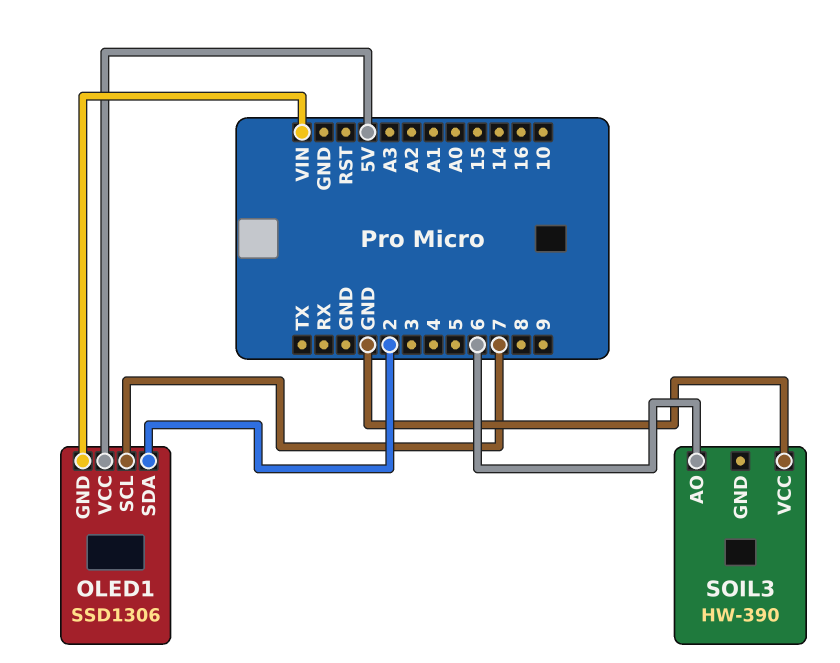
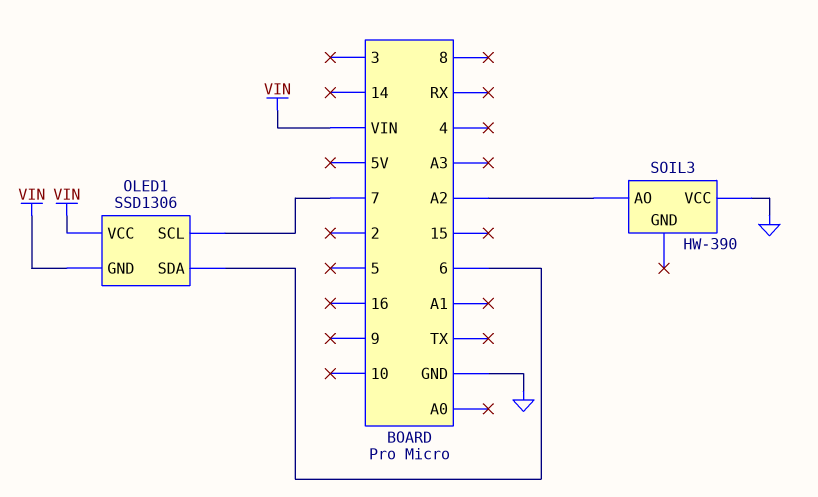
OLED1 pin SDA: 2 -> 6
OLED1 pin VCC: 5V -> VIN
SOIL3 pin AO: 6 -> A2

